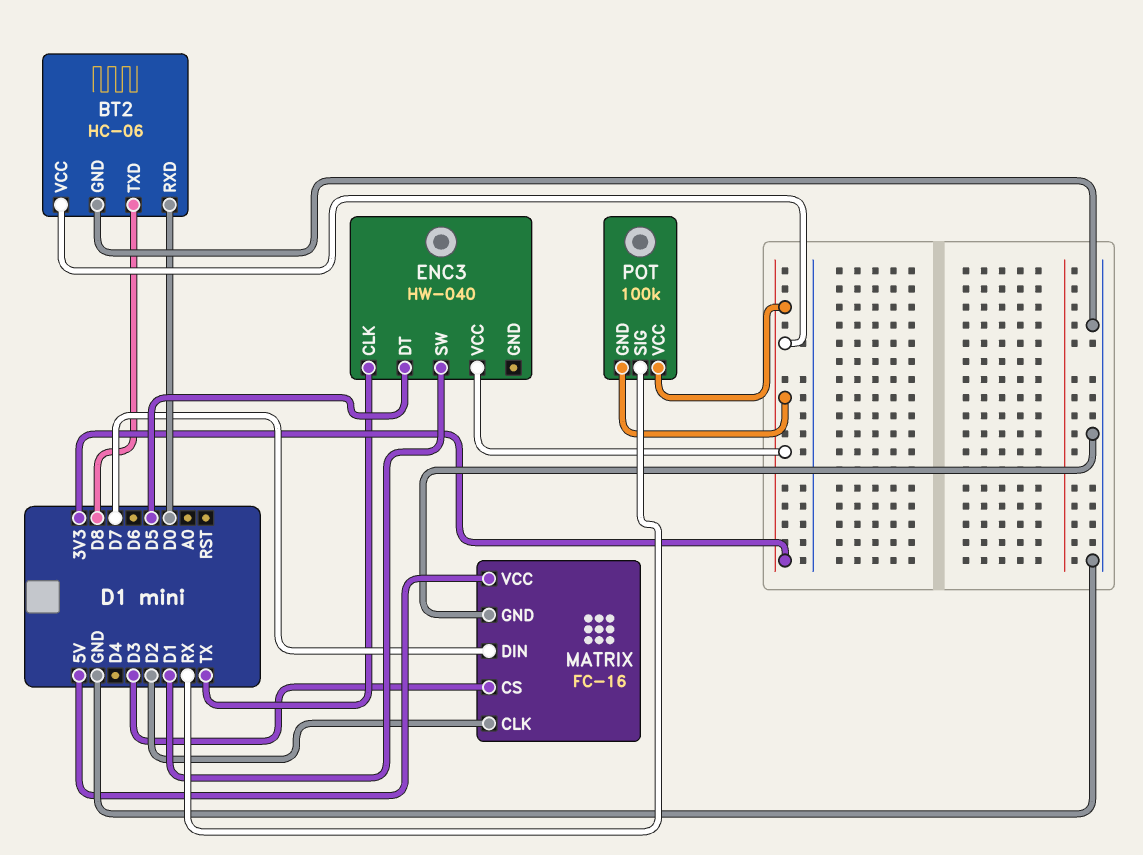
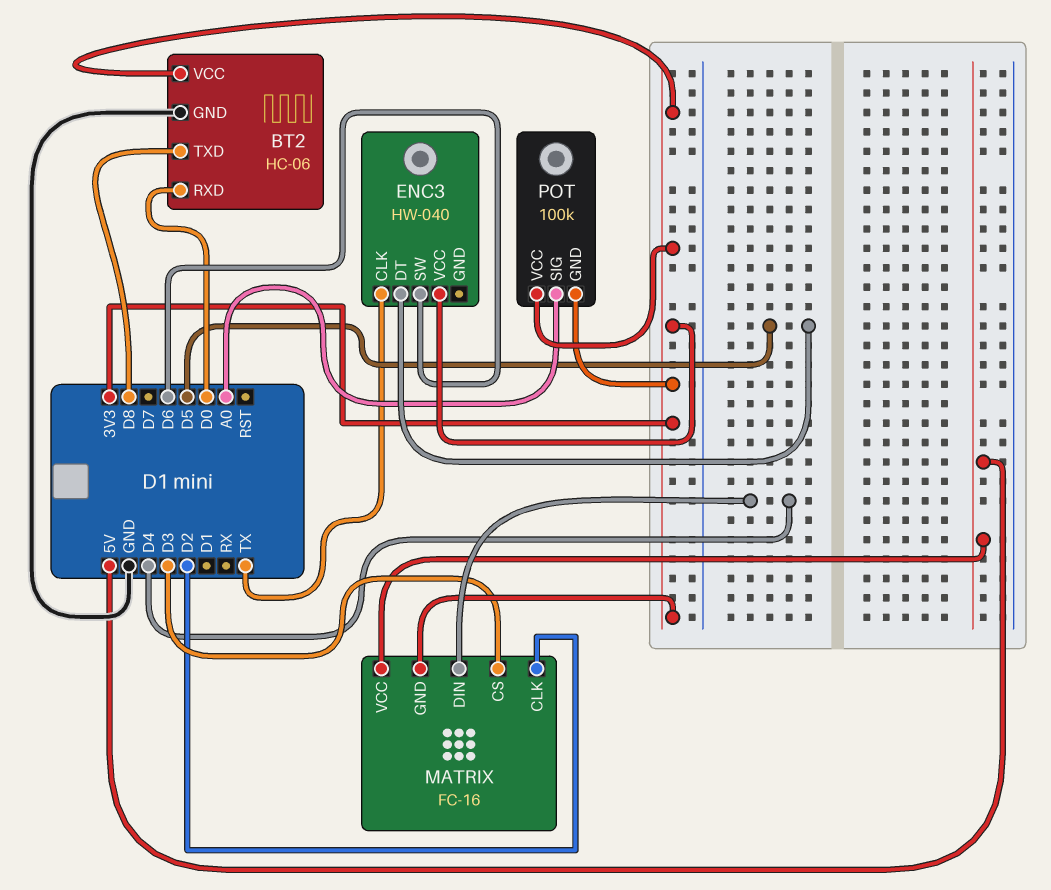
ENC3 pin SW: D1 -> D6
MATRIX pin DIN: D7 -> D4
MATRIX pin GND: GND -> 3V3
POT pin SIG: RX -> A0

